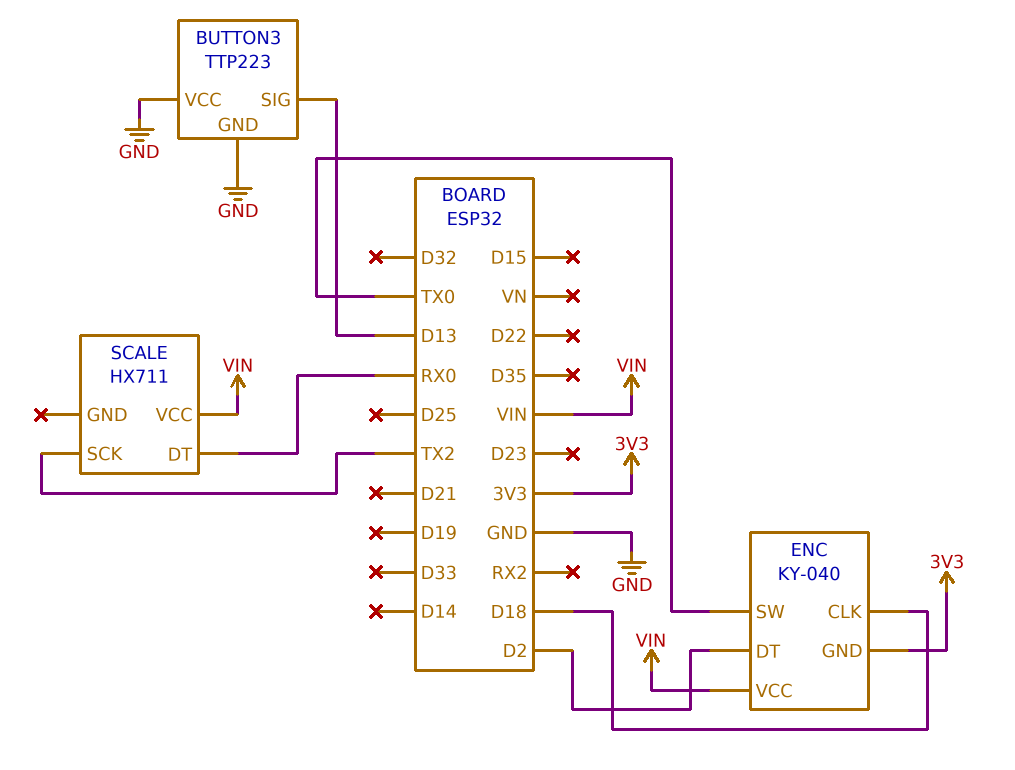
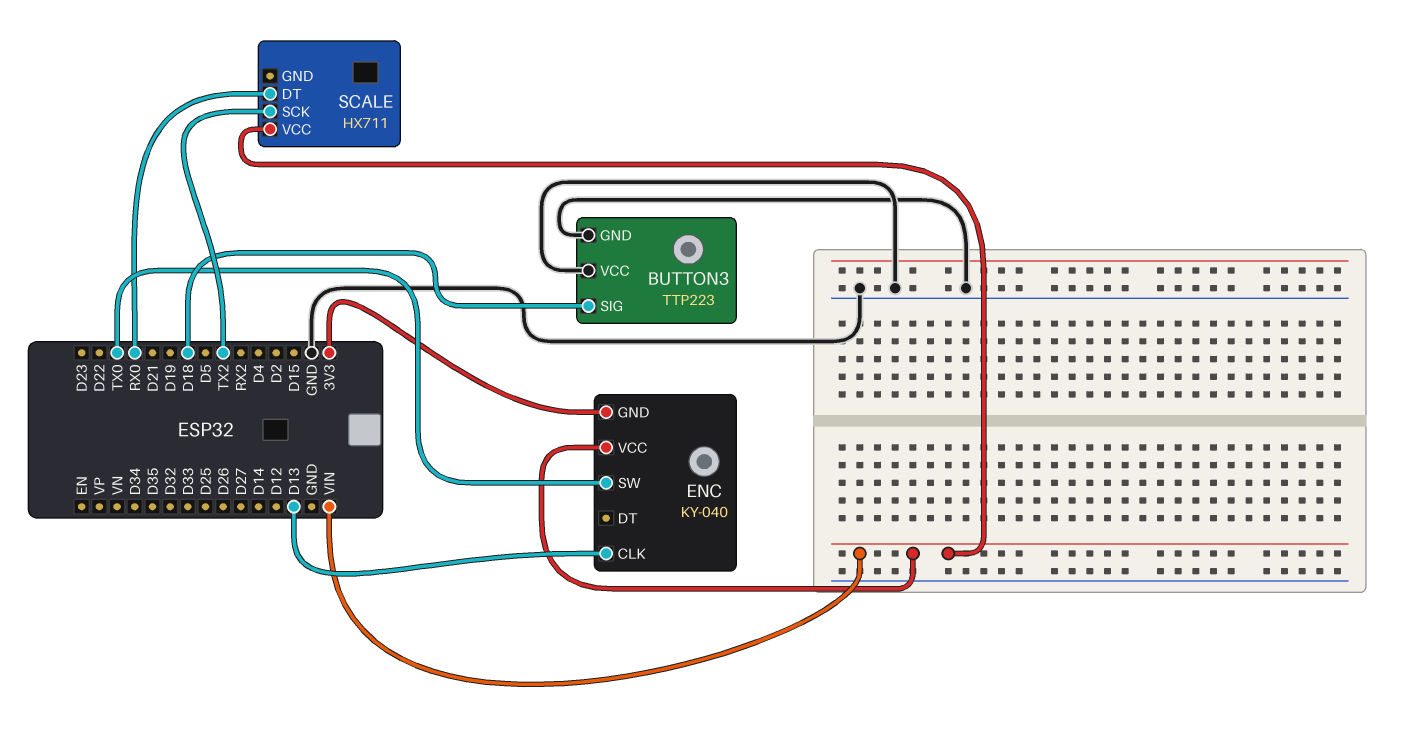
BUTTON3 pin SIG: D13 -> D18
ENC pin CLK: D18 -> D13
ENC pin DT: D2 -> none

